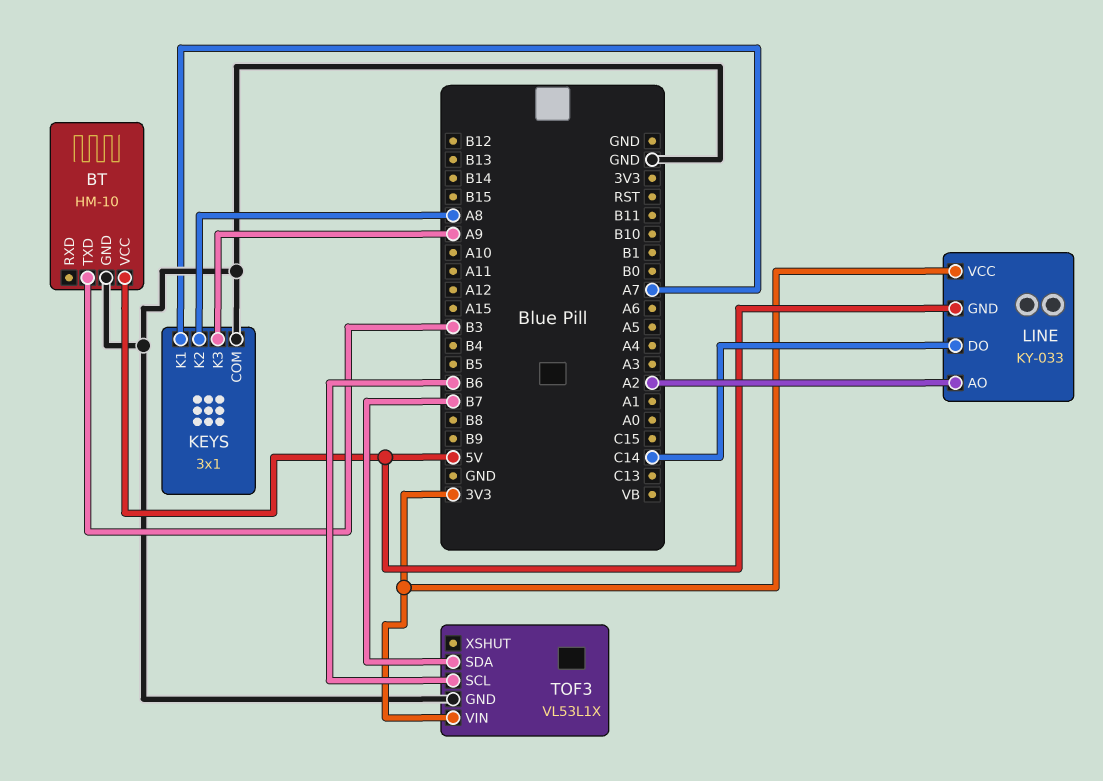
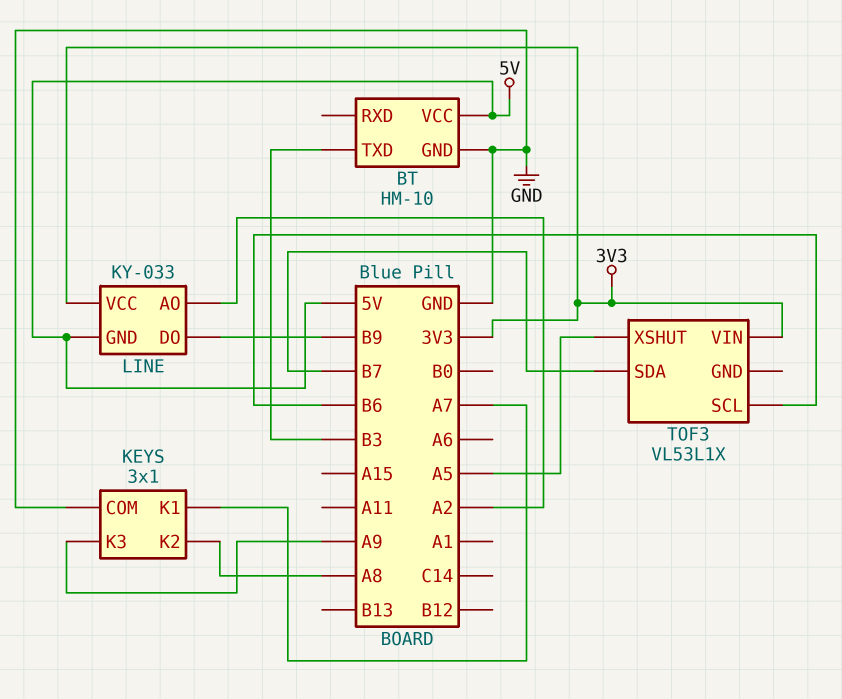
LINE pin DO: C14 -> B9
TOF3 pin GND: GND -> none
TOF3 pin XSHUT: none -> A5

